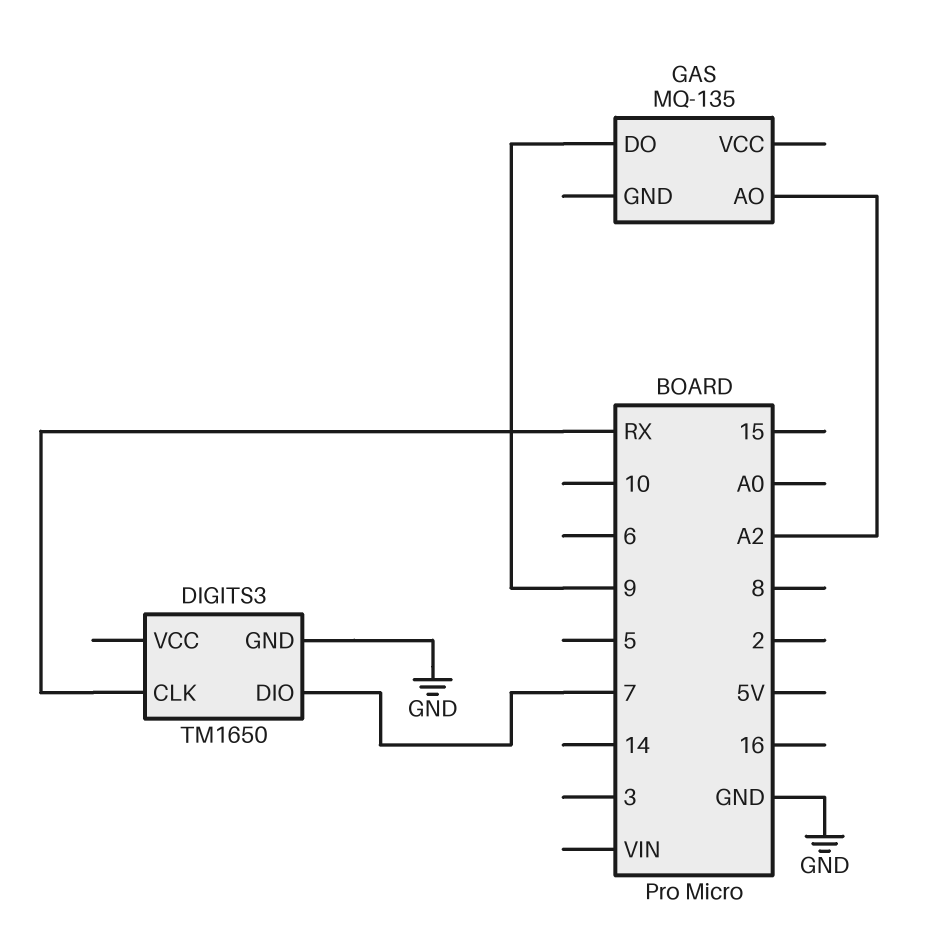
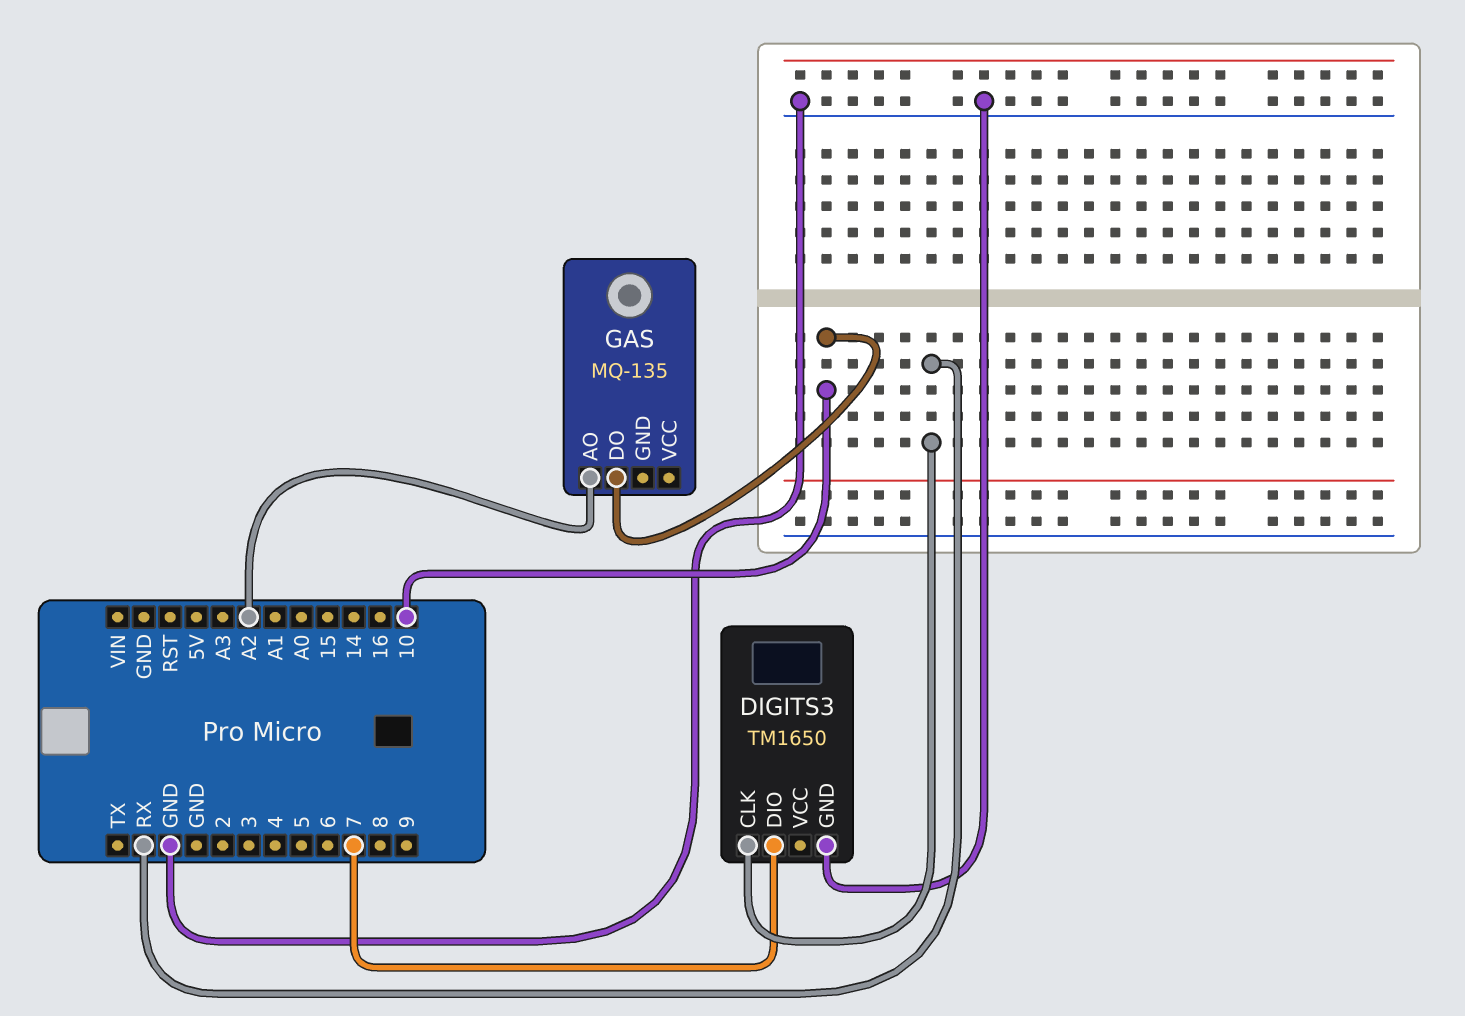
GAS pin DO: 9 -> 10

